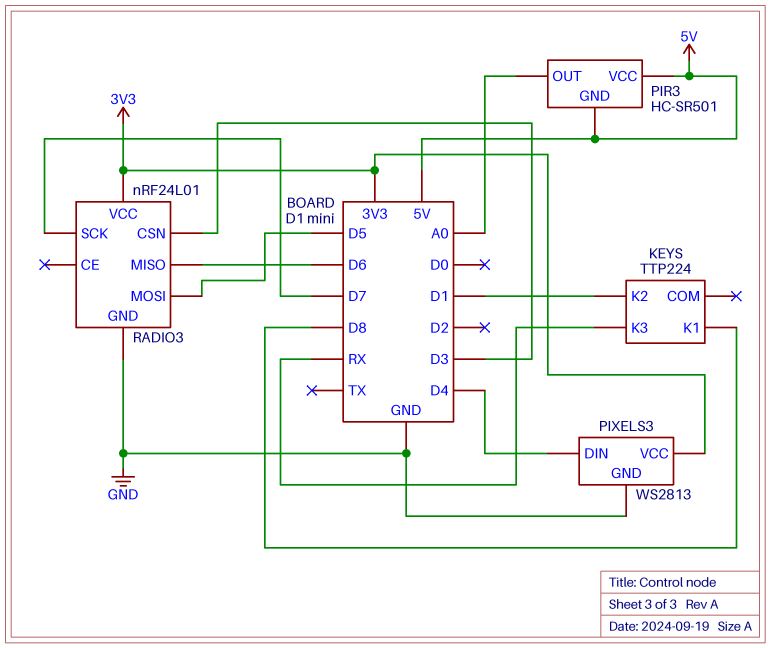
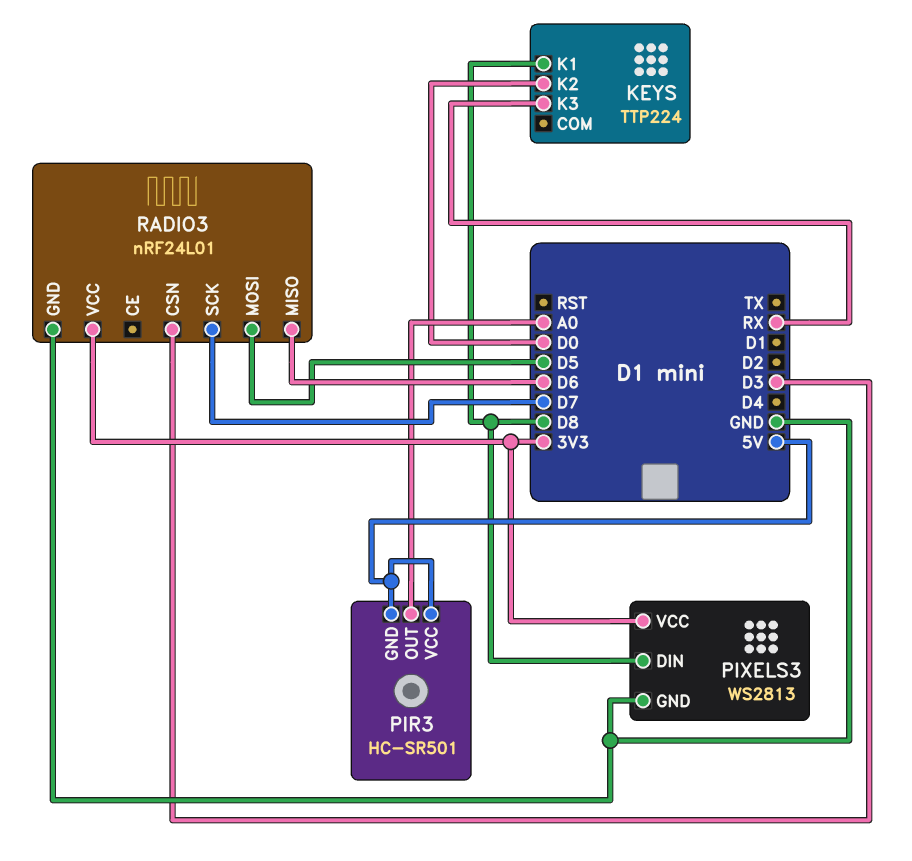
KEYS pin K2: D1 -> D0
PIXELS3 pin DIN: D4 -> D8

